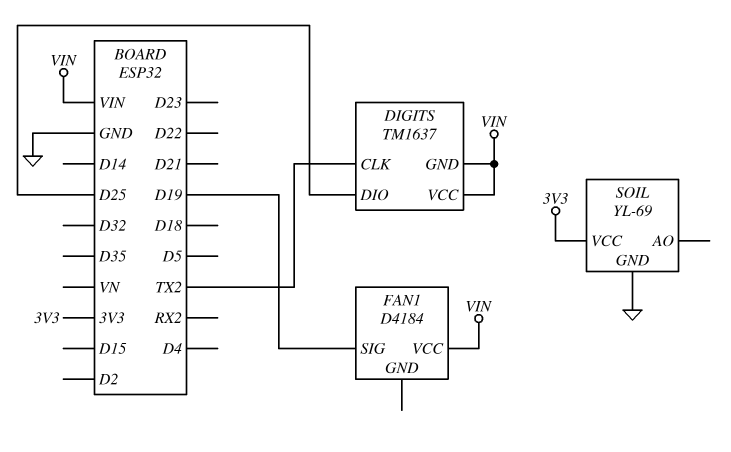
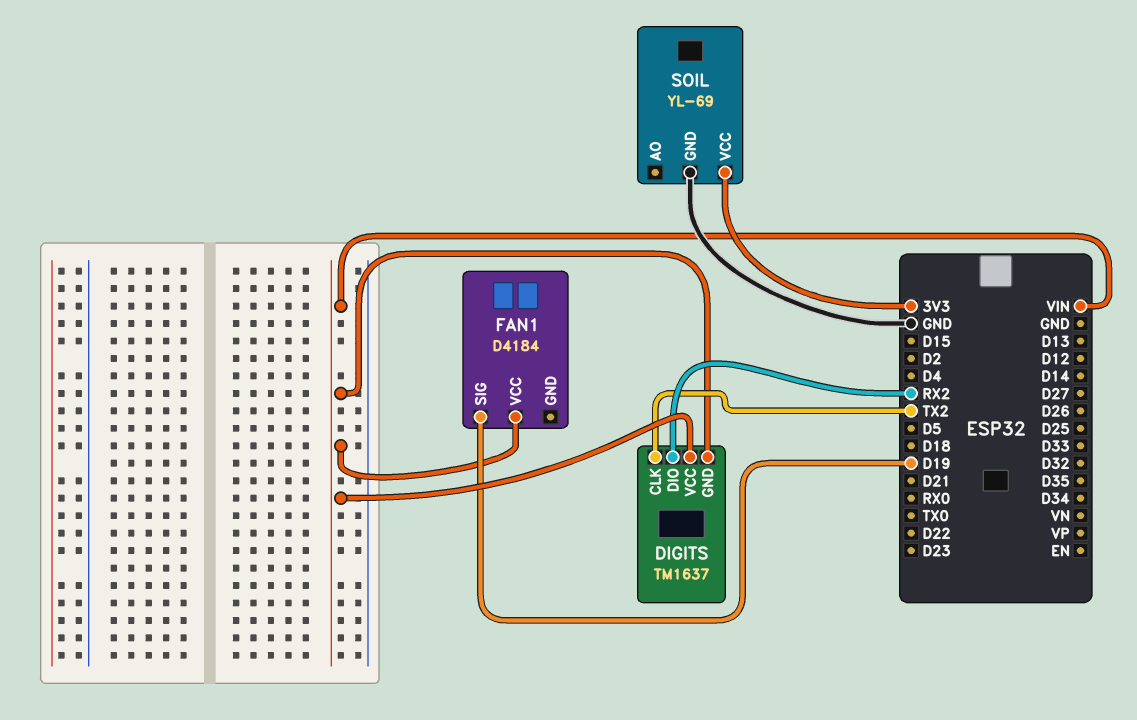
DIGITS pin DIO: D25 -> RX2

